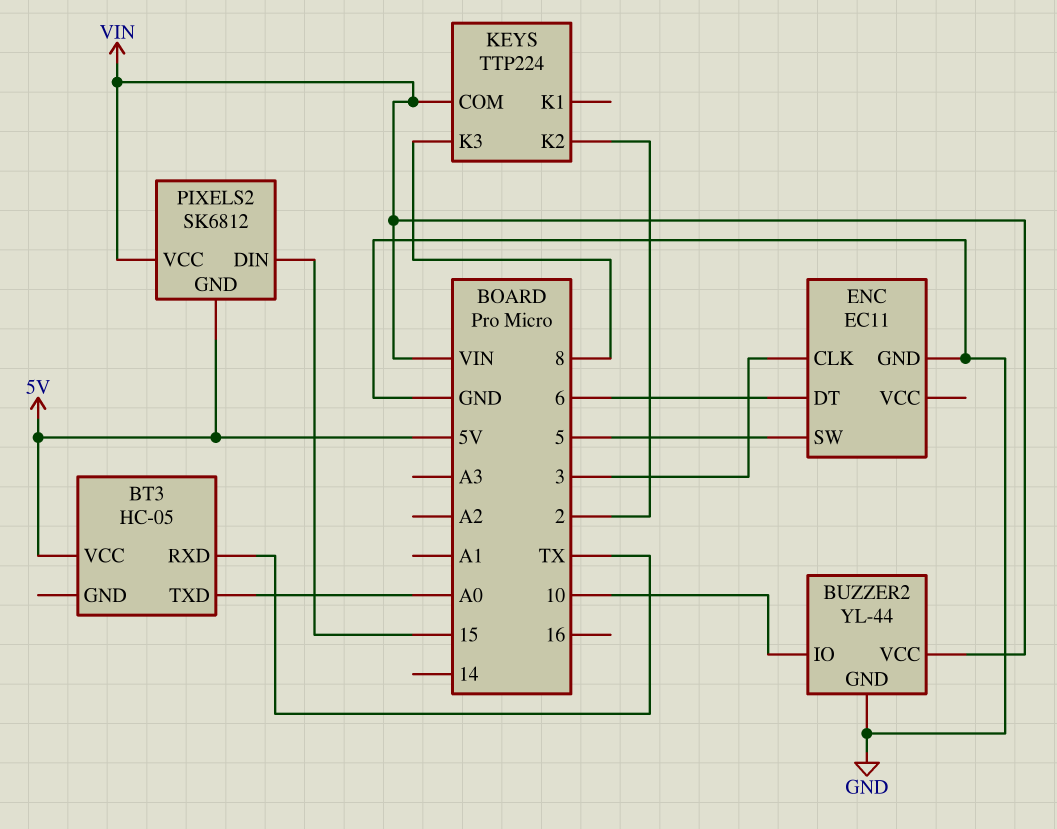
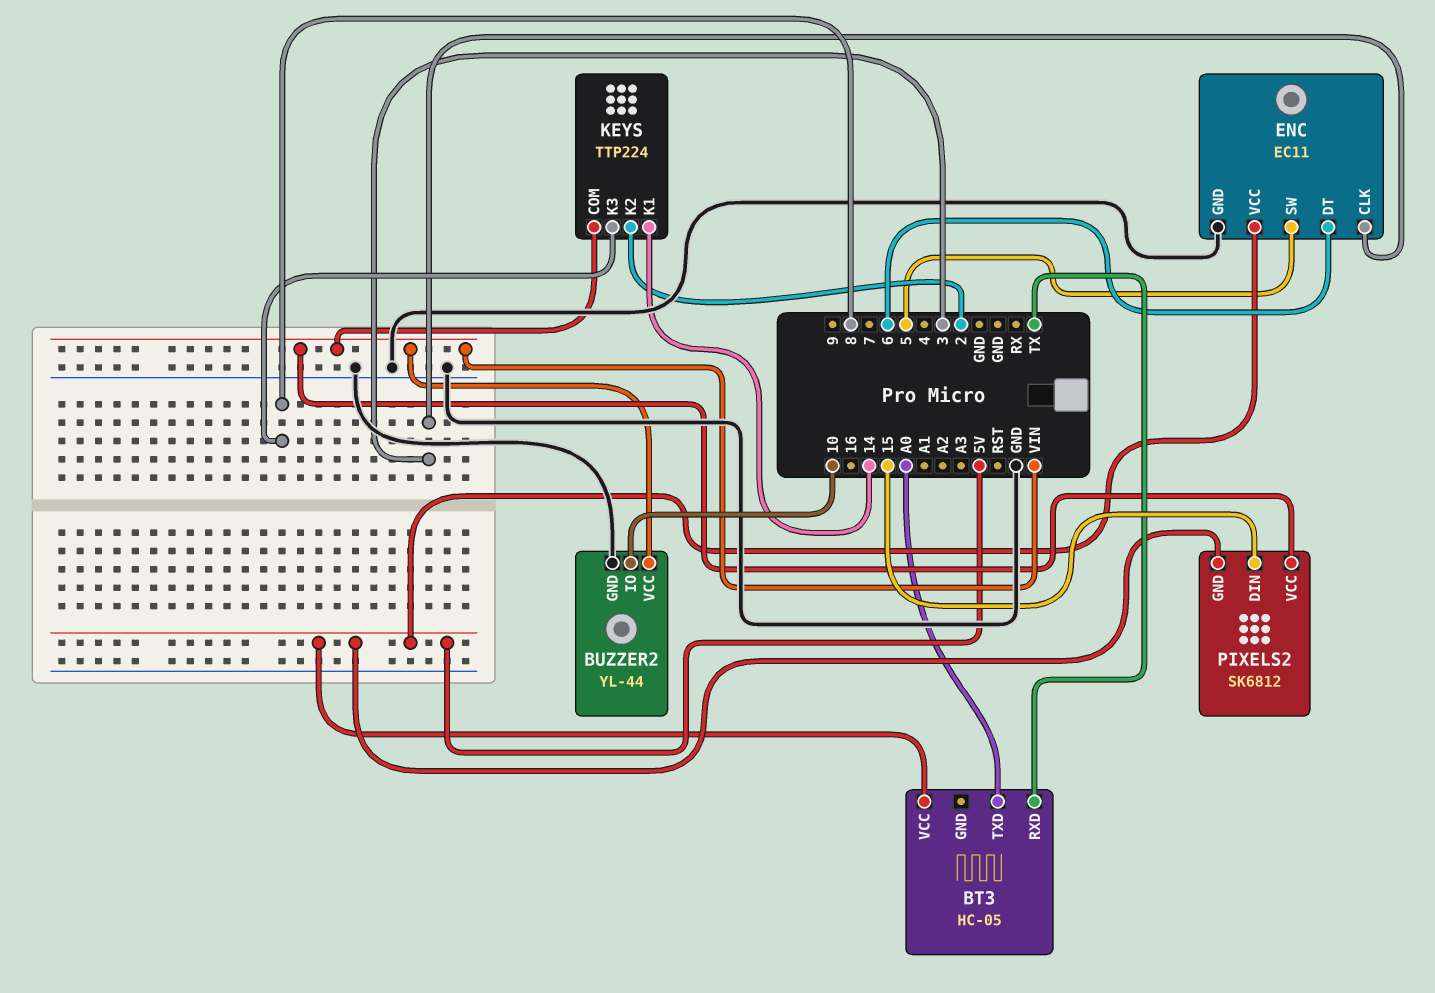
ENC pin VCC: none -> 5V
KEYS pin K1: none -> 14

